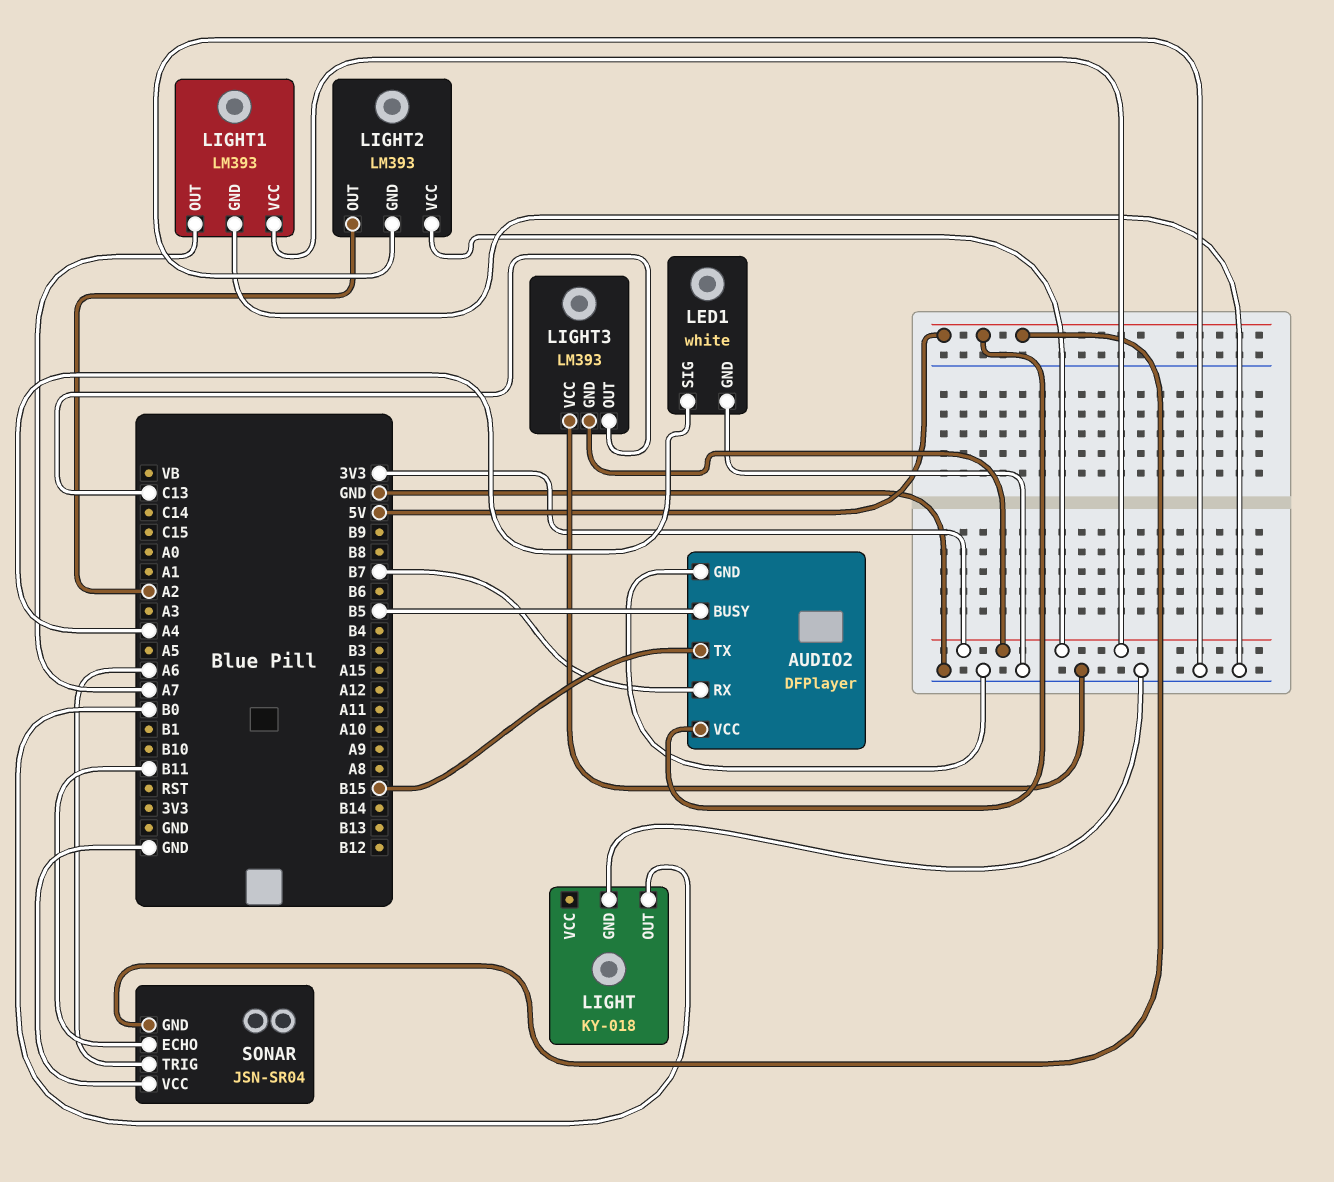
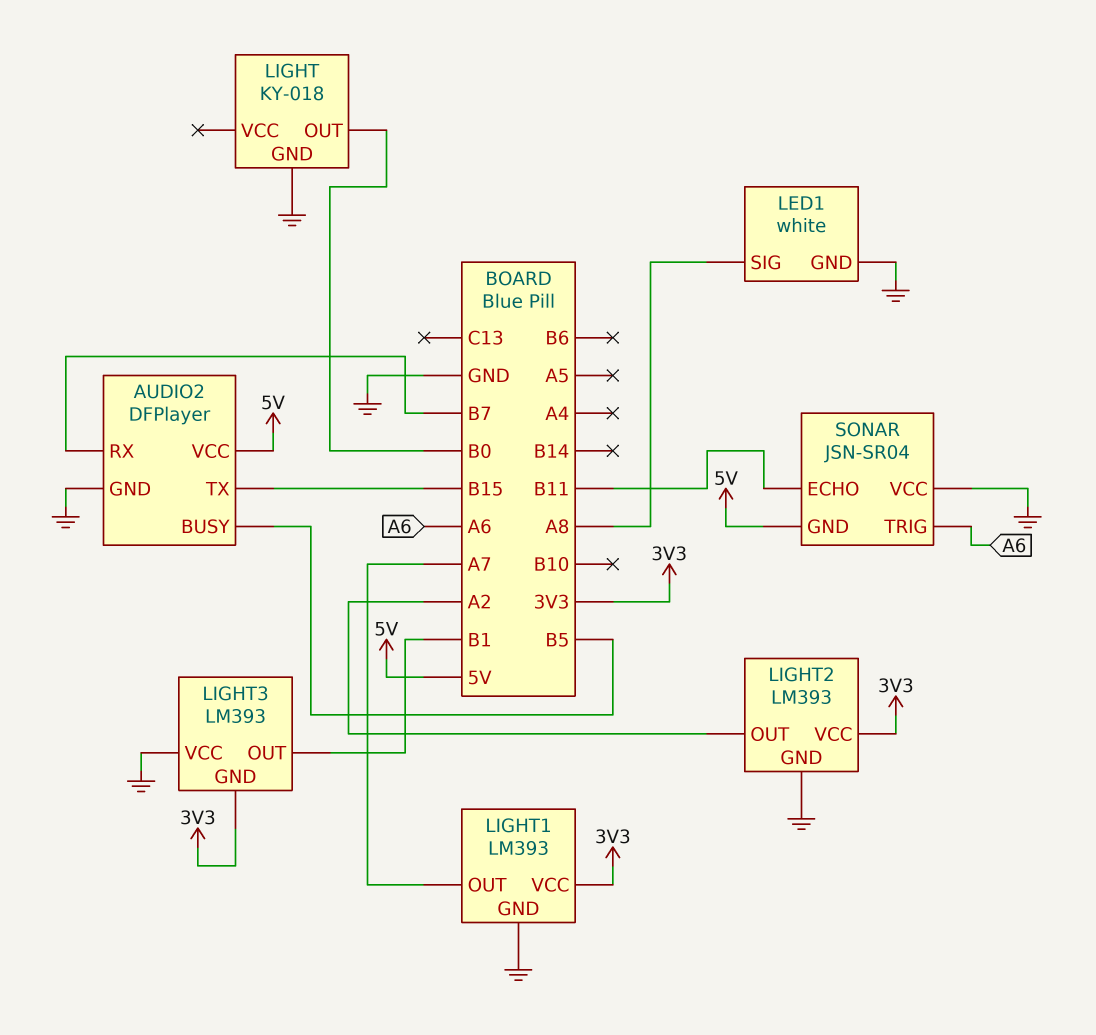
LED1 pin SIG: A4 -> A8
LIGHT3 pin OUT: C13 -> B1

